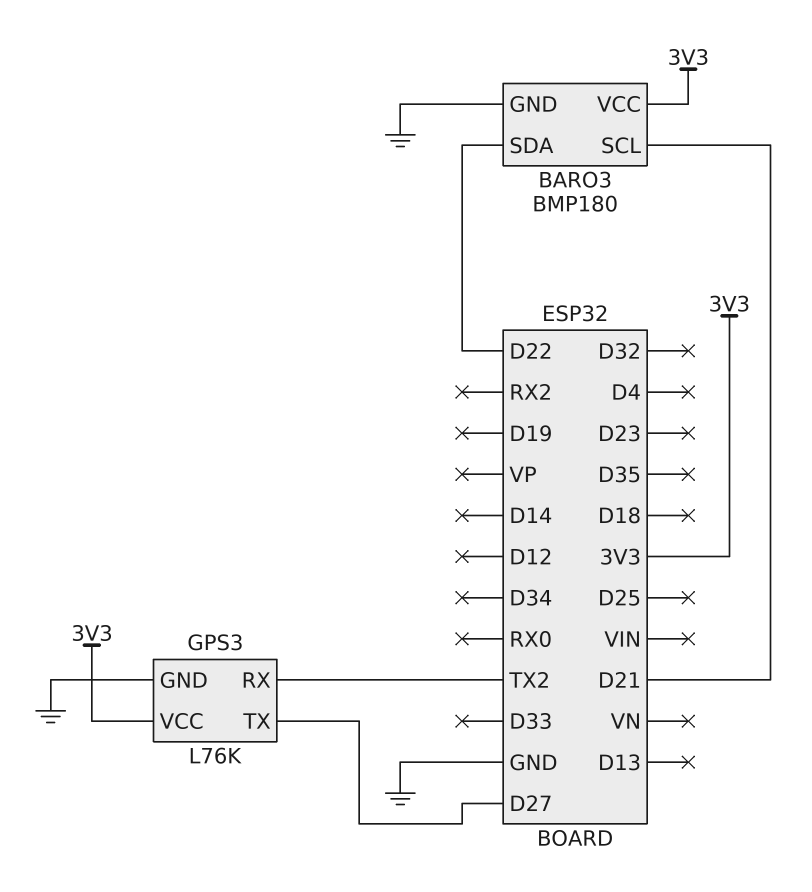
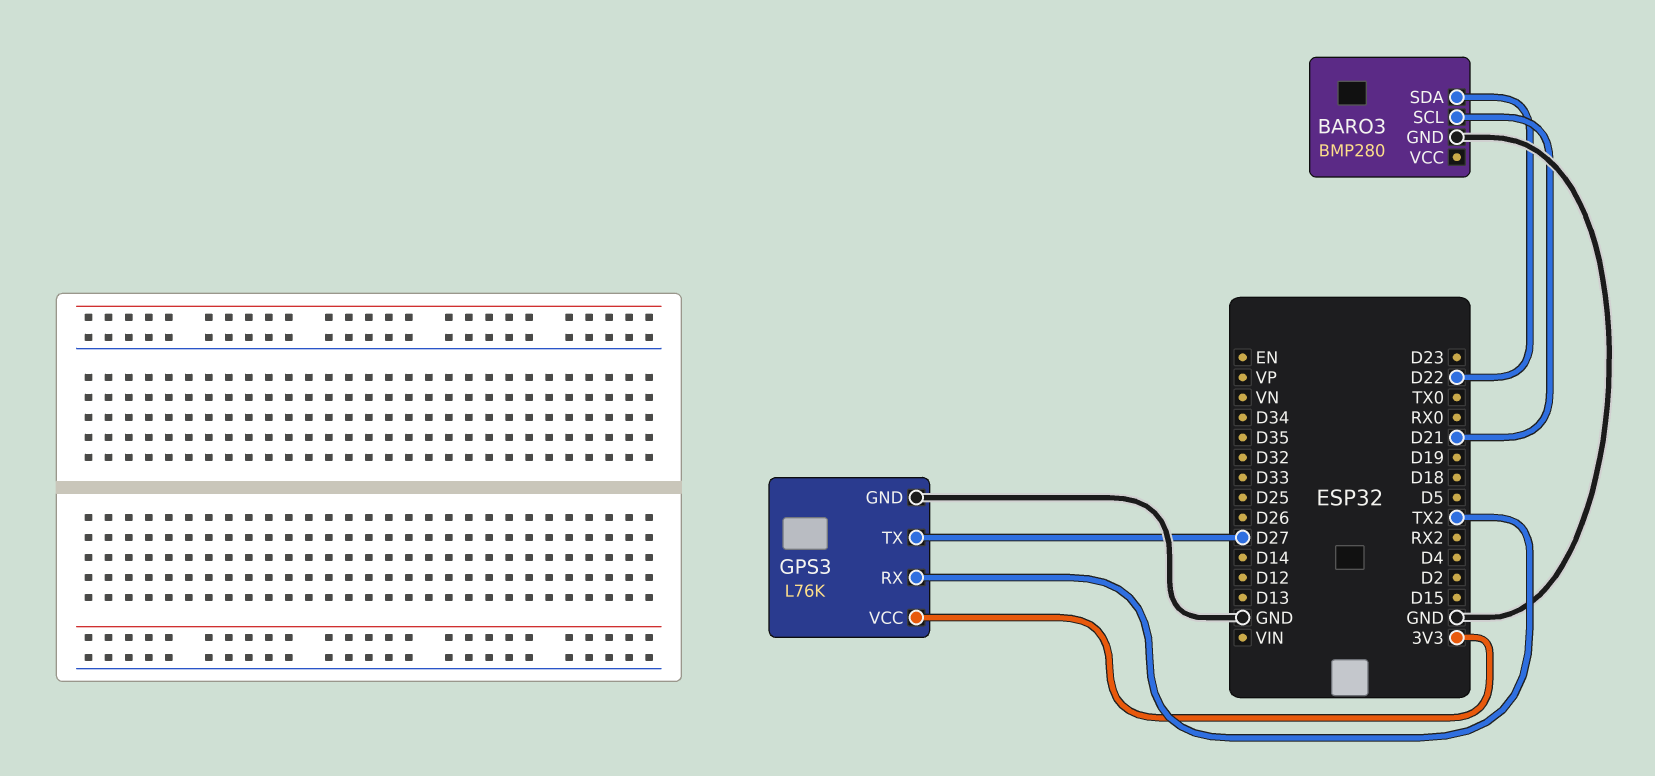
BARO3: BMP180 -> BMP280
BARO3 pin VCC: 3V3 -> none

